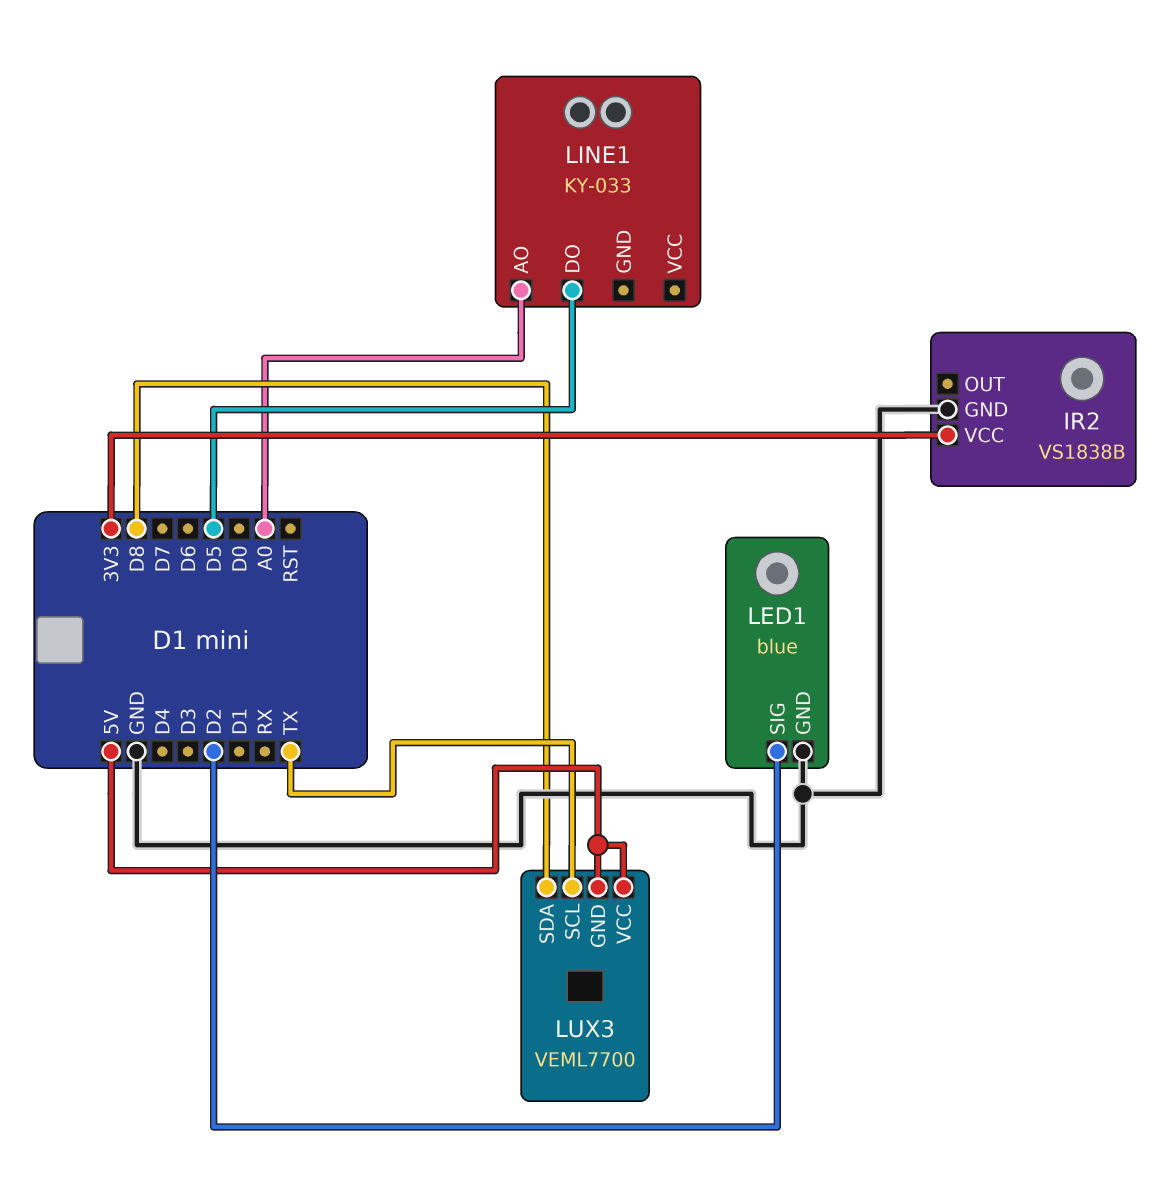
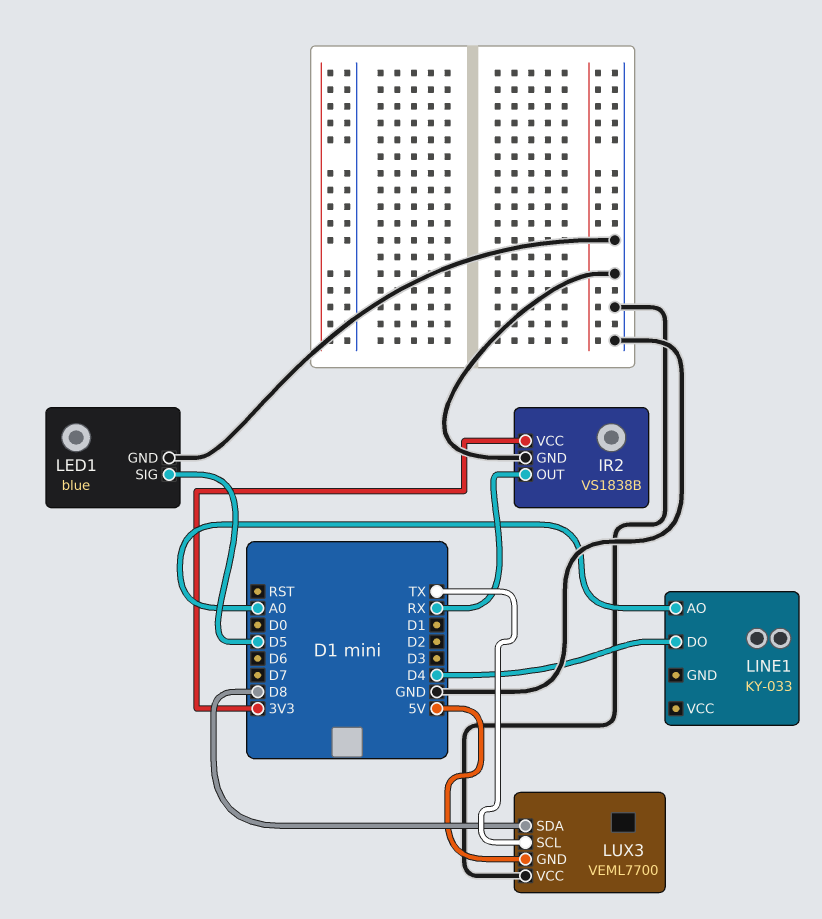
IR2 pin OUT: none -> RX
LED1 pin SIG: D2 -> D5
LINE1 pin DO: D5 -> D4
LUX3 pin VCC: 5V -> GND

